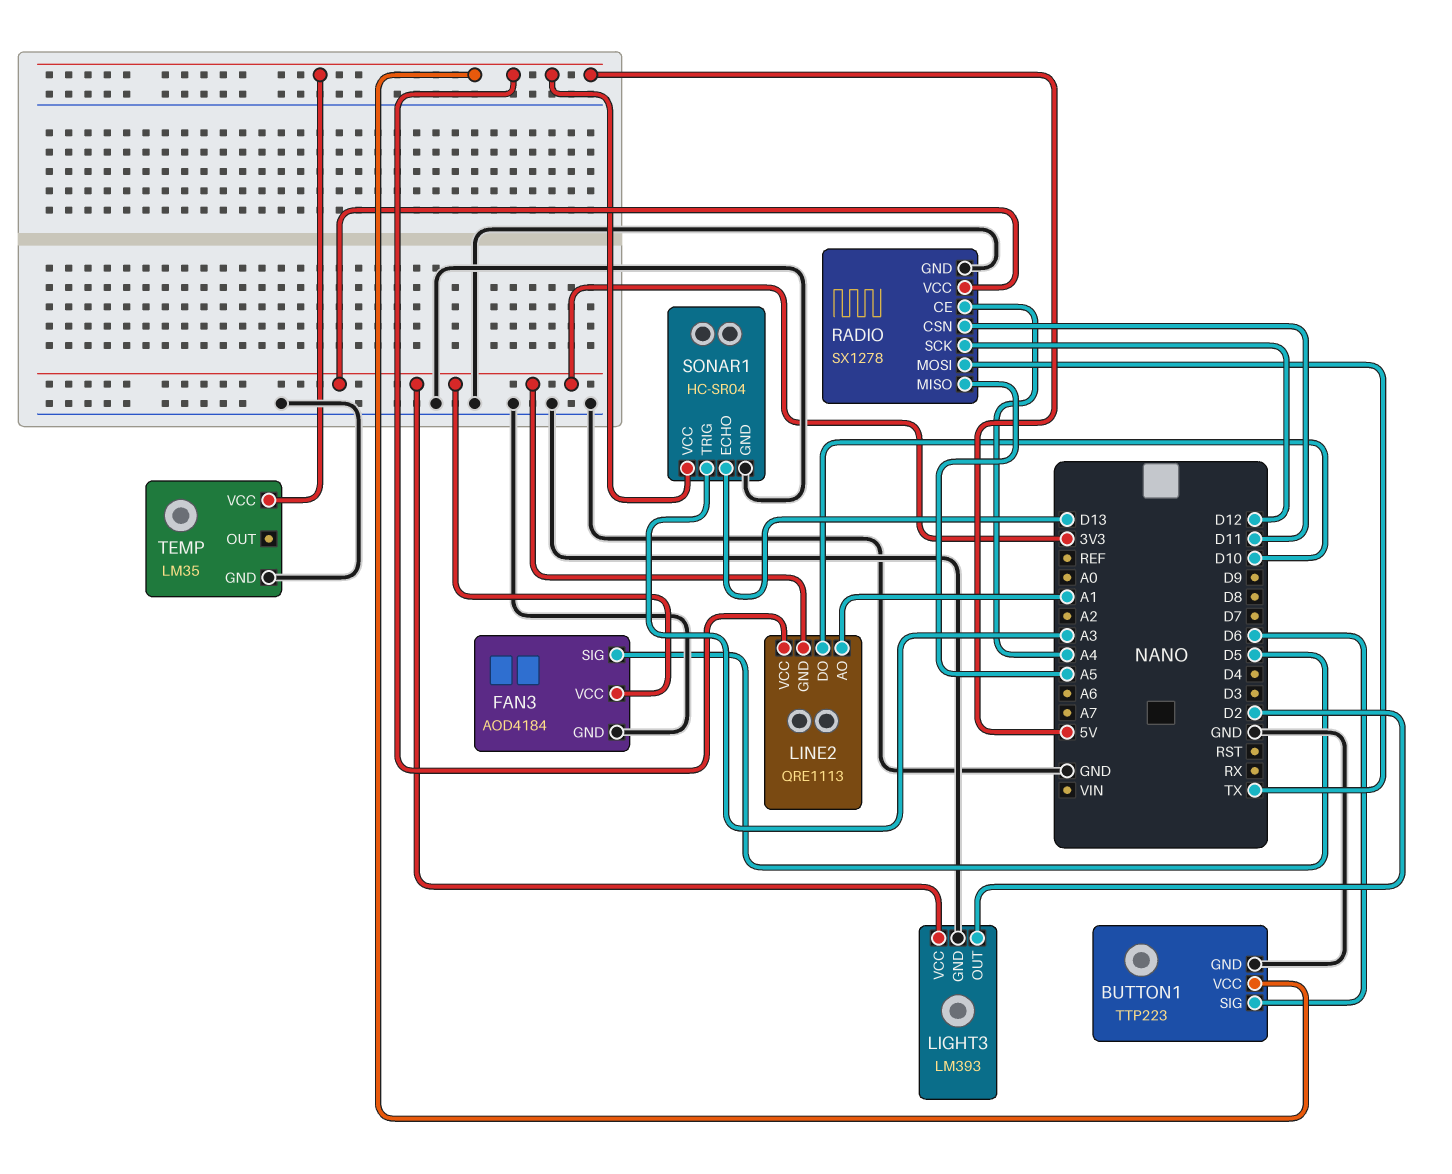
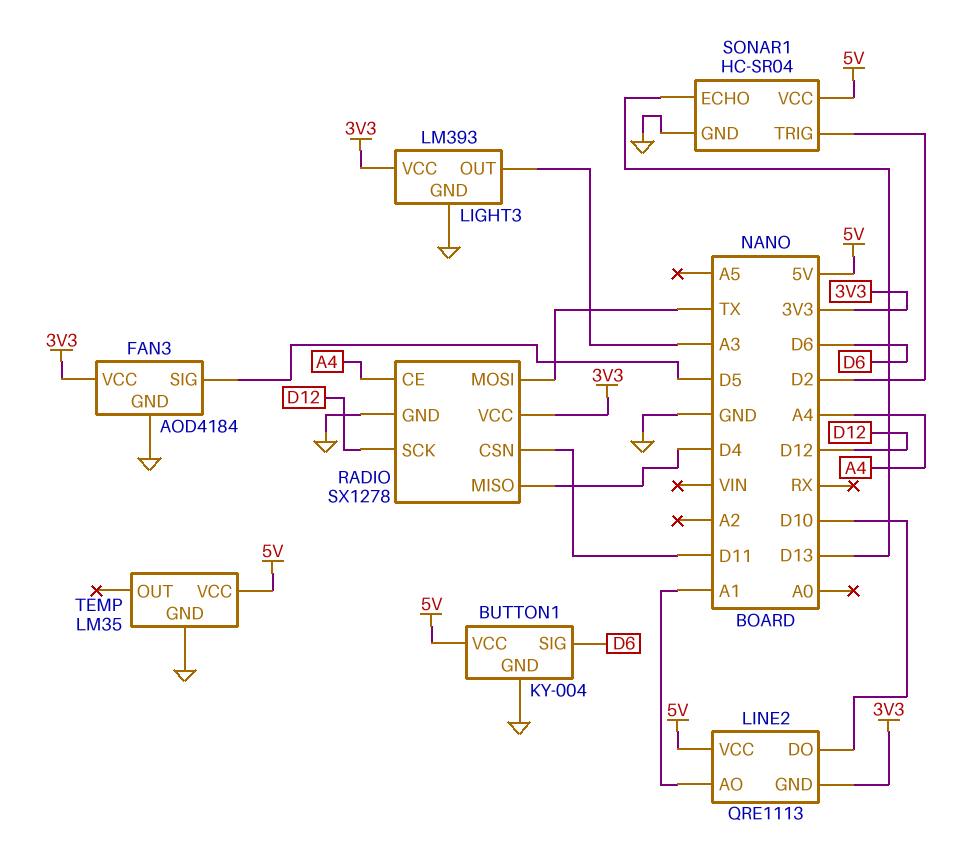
BUTTON1: TTP223 -> KY-004
LIGHT3 pin OUT: D2 -> A3
RADIO pin MISO: A5 -> D4
SONAR1 pin TRIG: A3 -> D2

